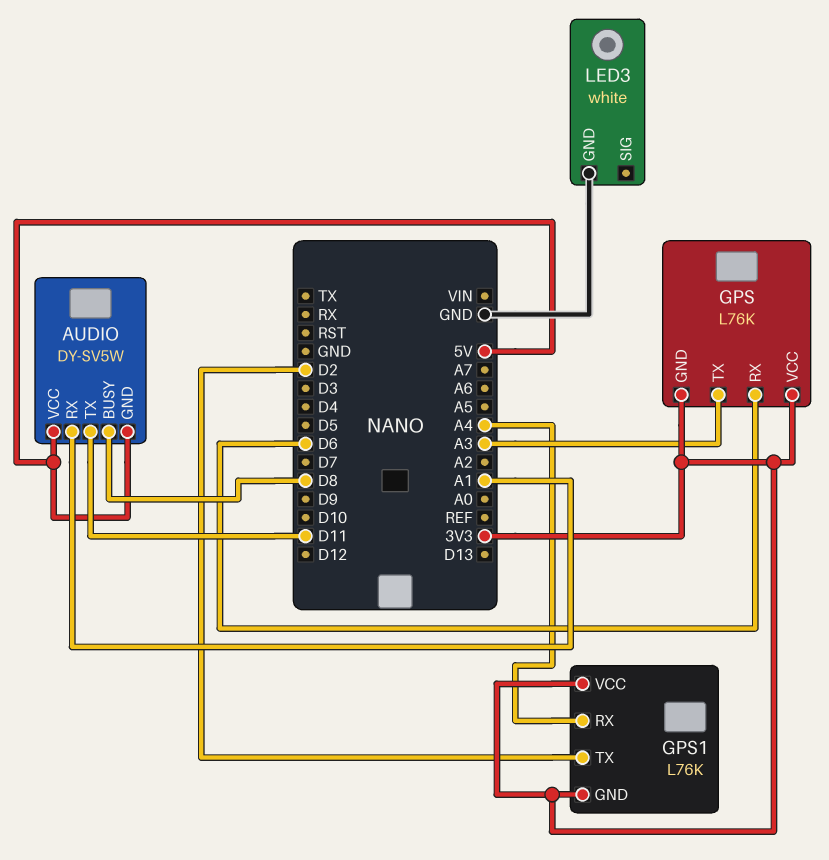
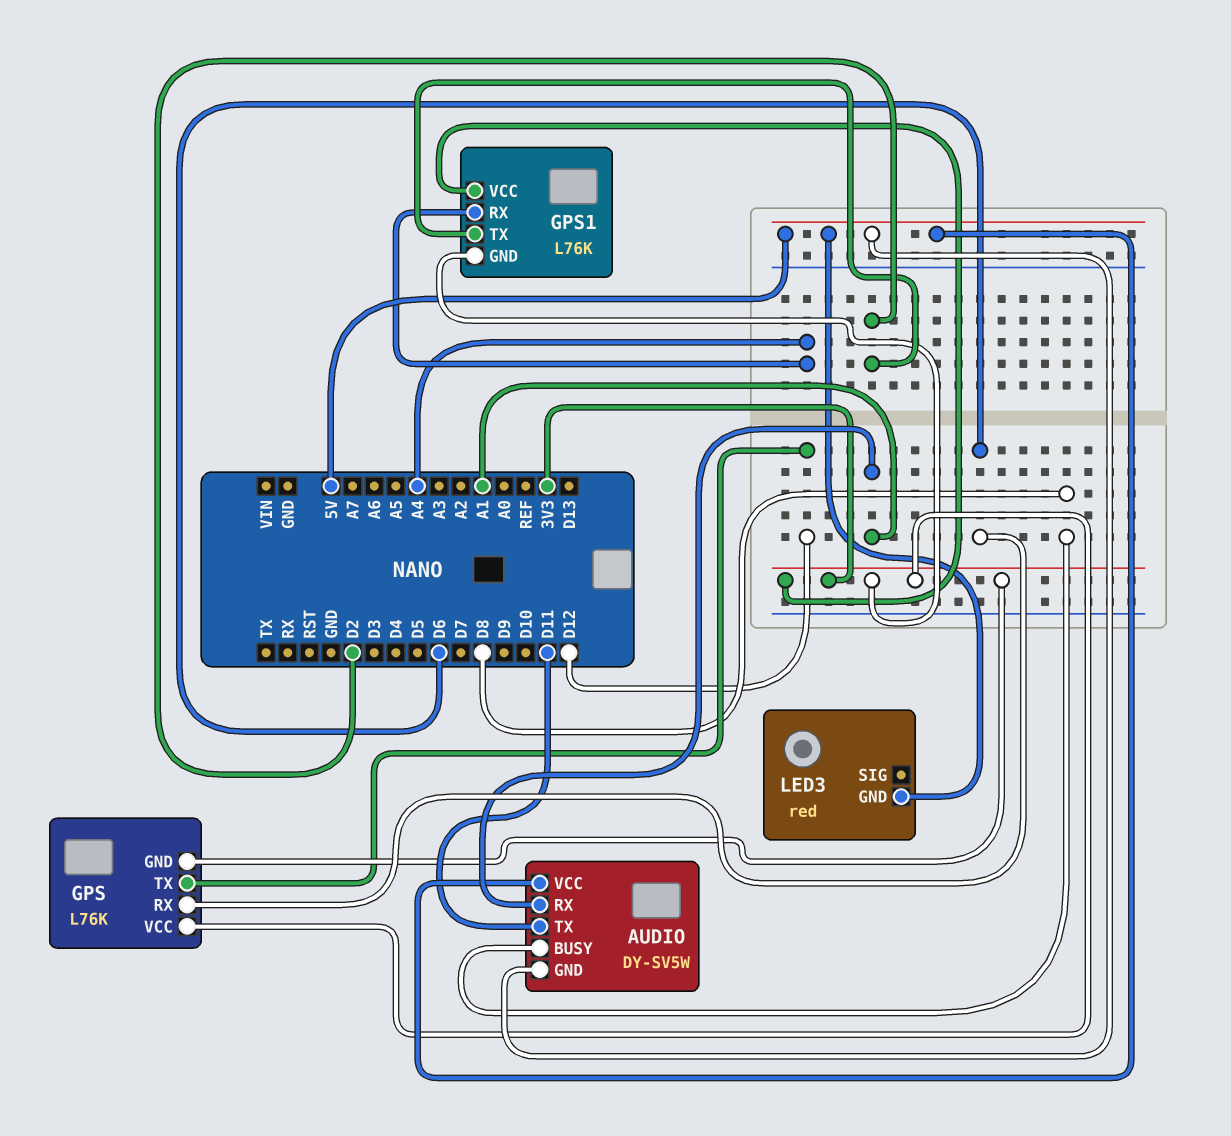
GPS pin TX: A3 -> D12
LED3: white -> red
LED3 pin GND: GND -> 5V

